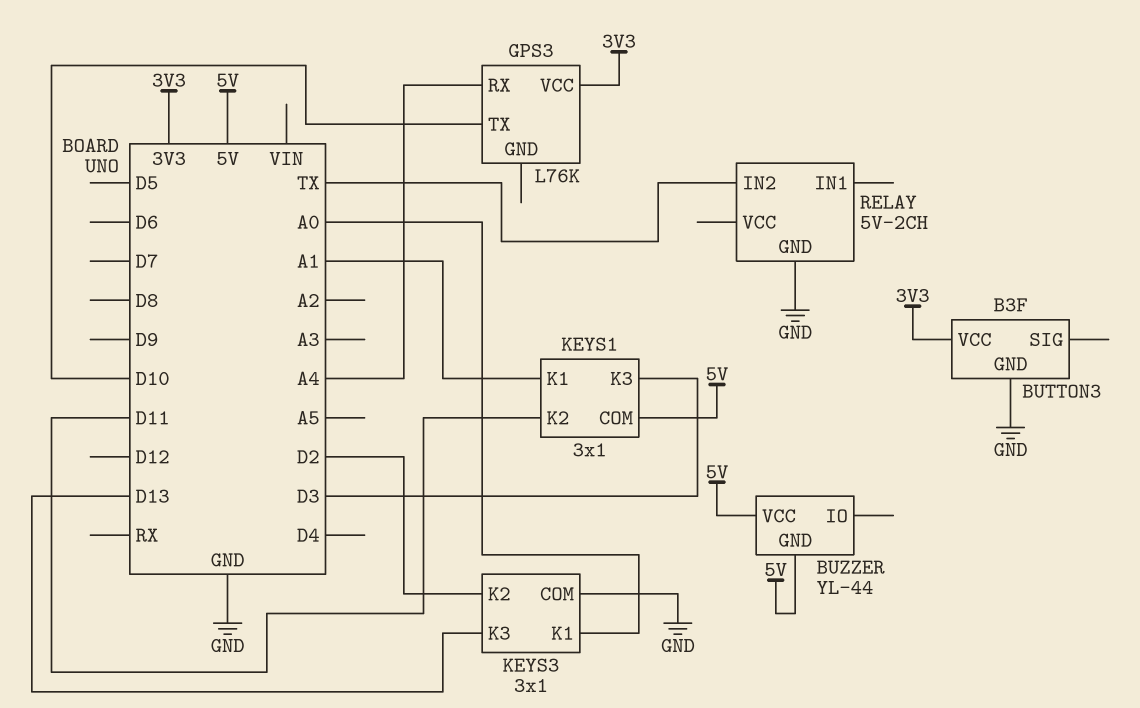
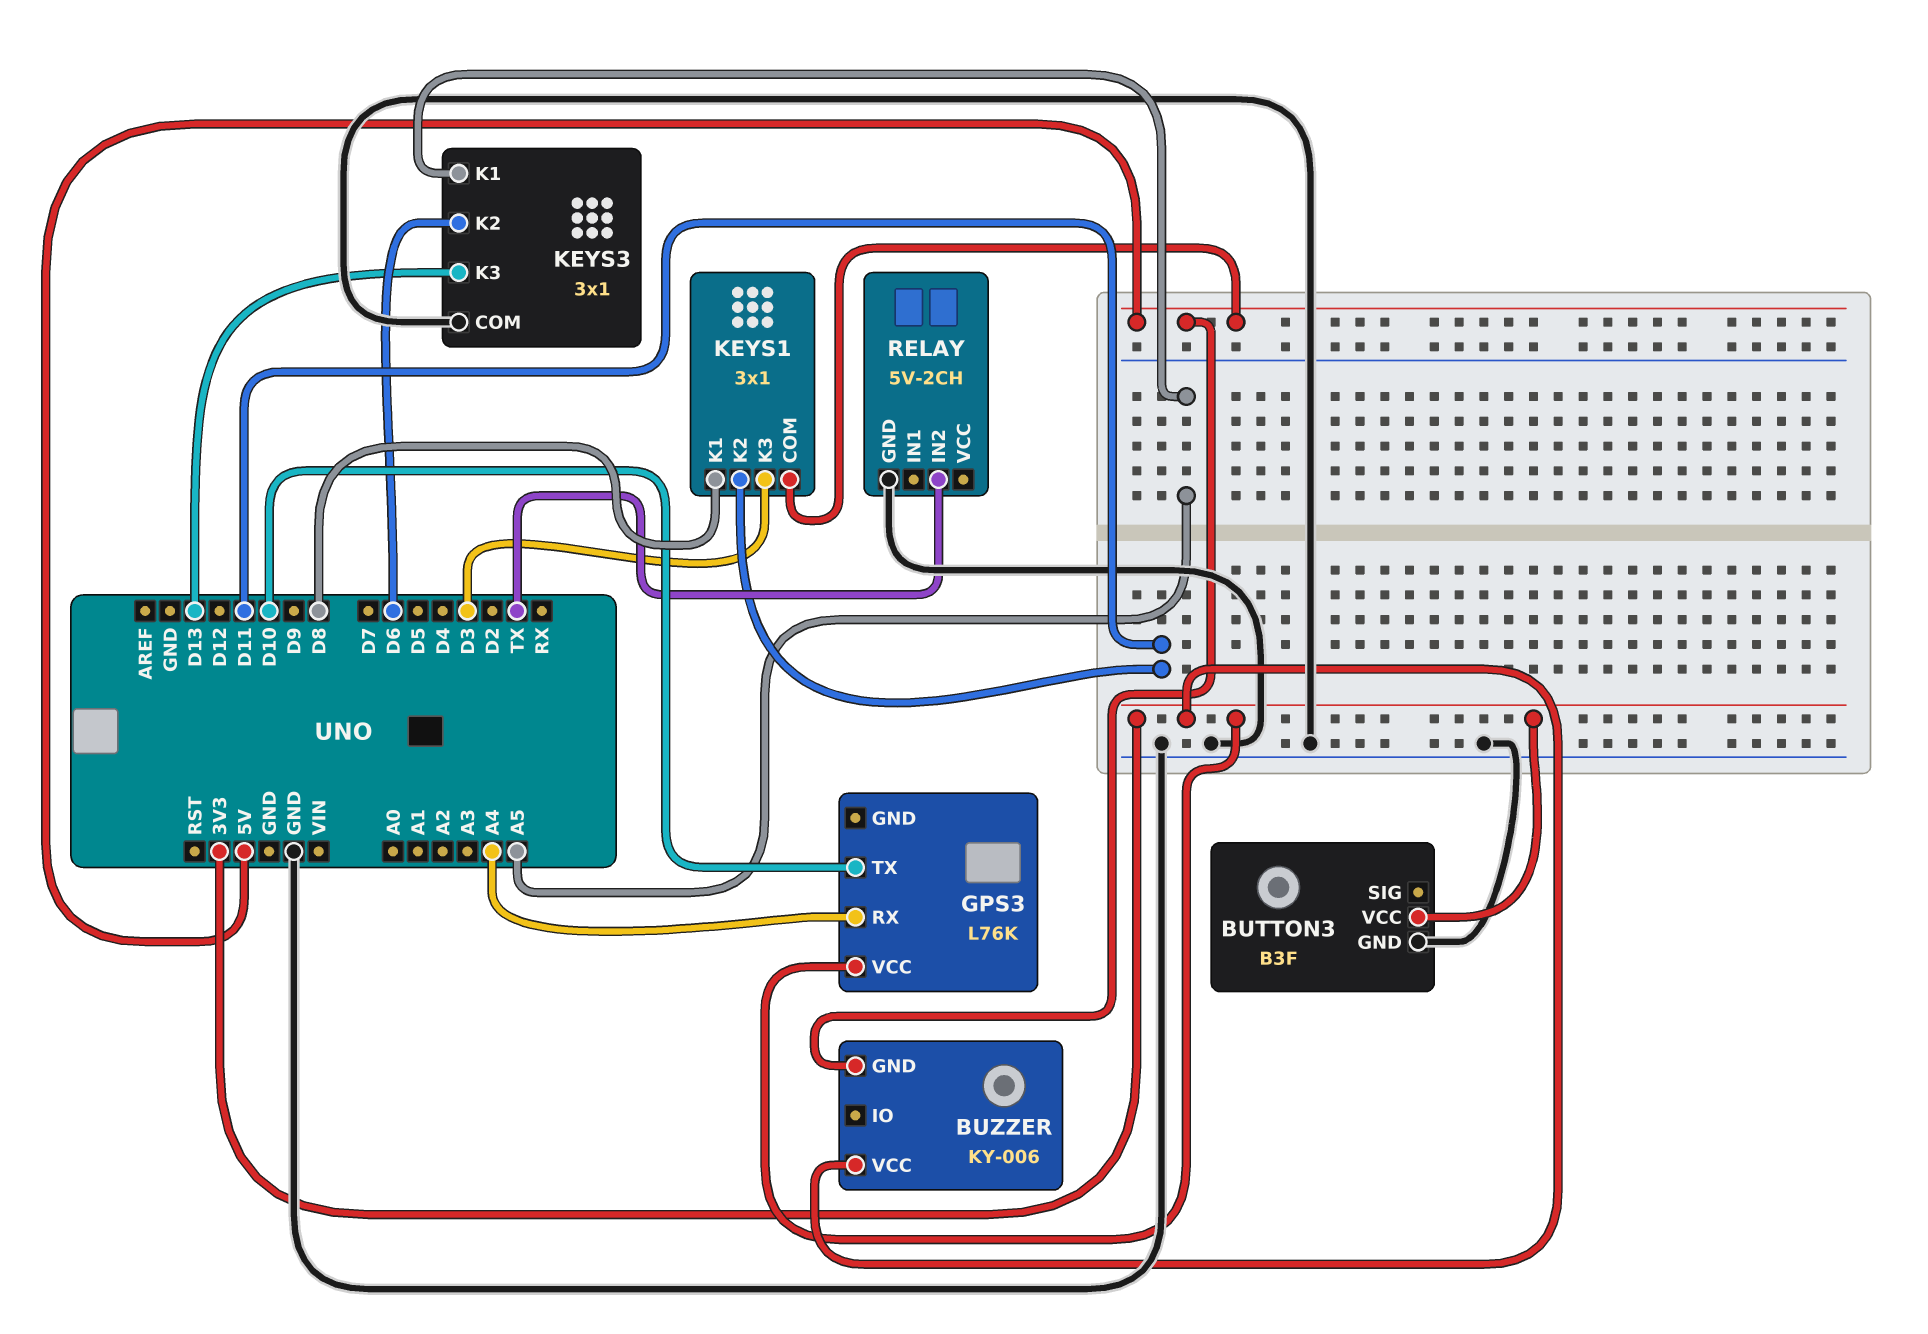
BUZZER: YL-44 -> KY-006
BUZZER pin VCC: 5V -> 3V3
KEYS1 pin K1: A1 -> D8
KEYS3 pin K1: A0 -> A5
KEYS3 pin K2: D2 -> D6

